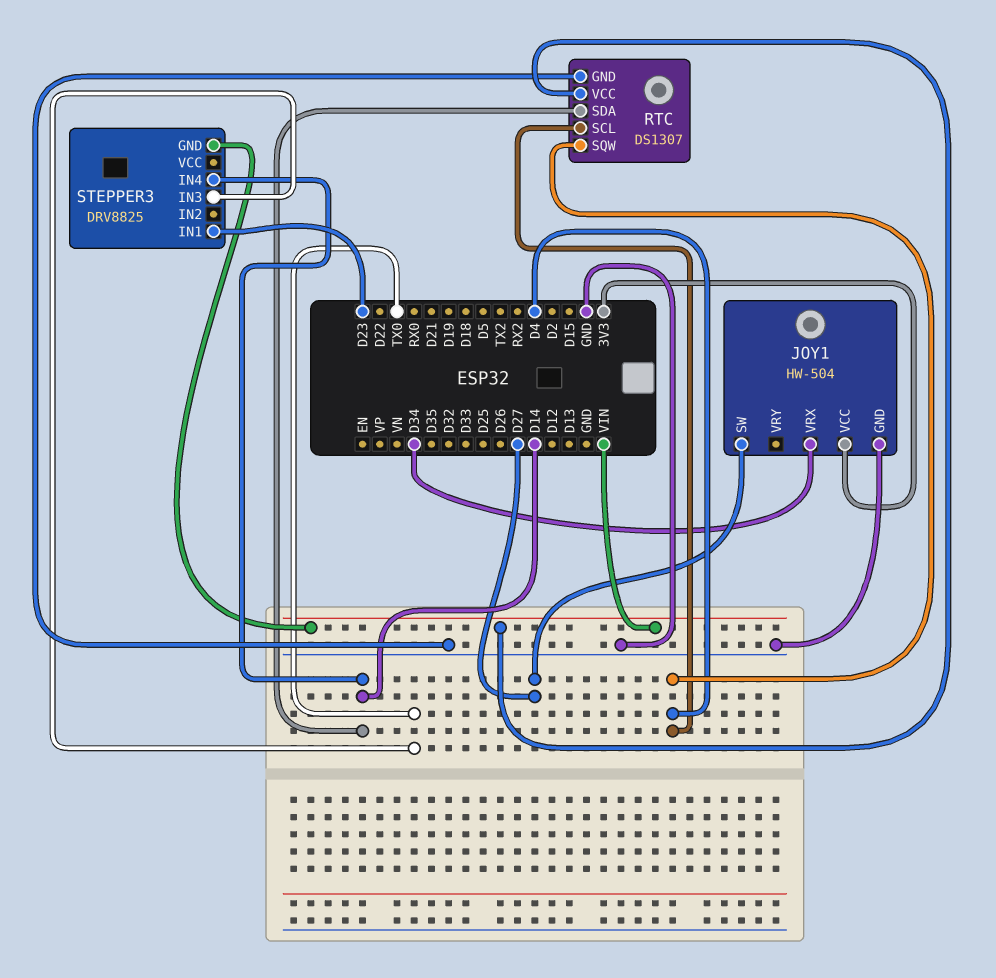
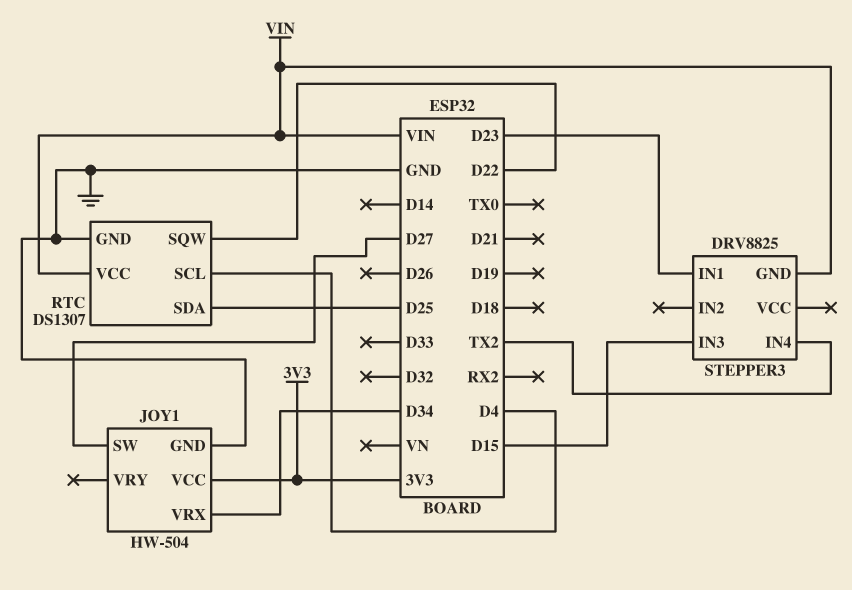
RTC pin SDA: D14 -> D25
RTC pin SQW: D4 -> D22
STEPPER3 pin IN3: TX0 -> D15
STEPPER3 pin IN4: D14 -> TX2

